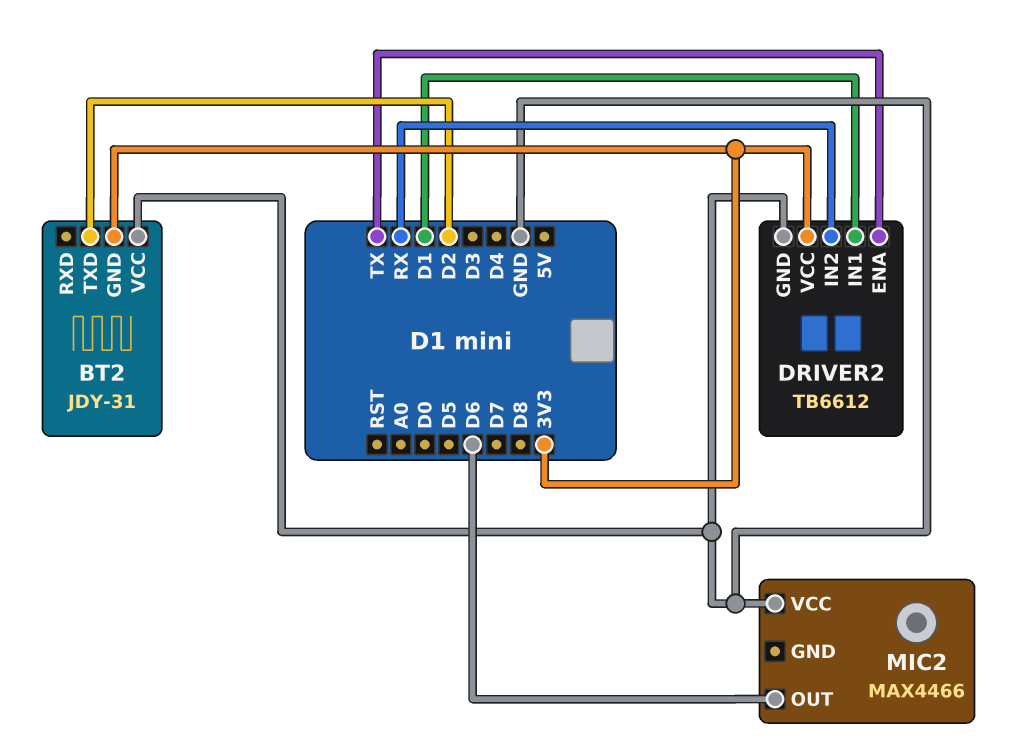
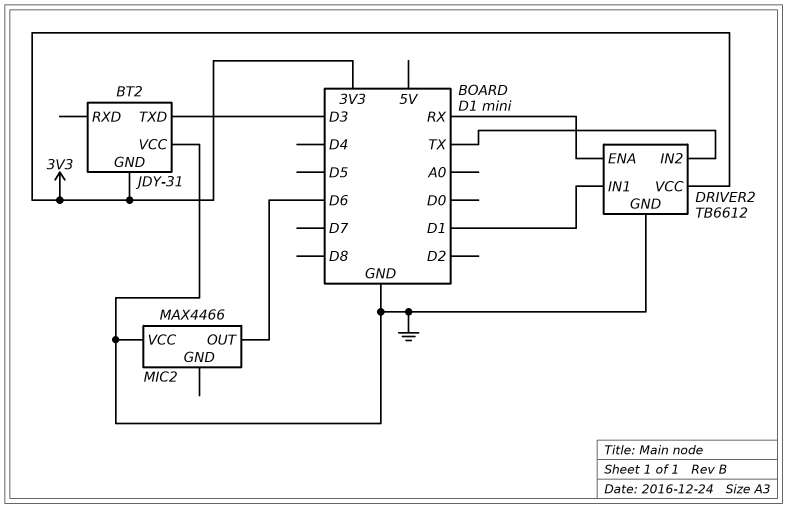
BT2 pin TXD: D2 -> D3
DRIVER2 pin ENA: TX -> RX
DRIVER2 pin IN2: RX -> TX

